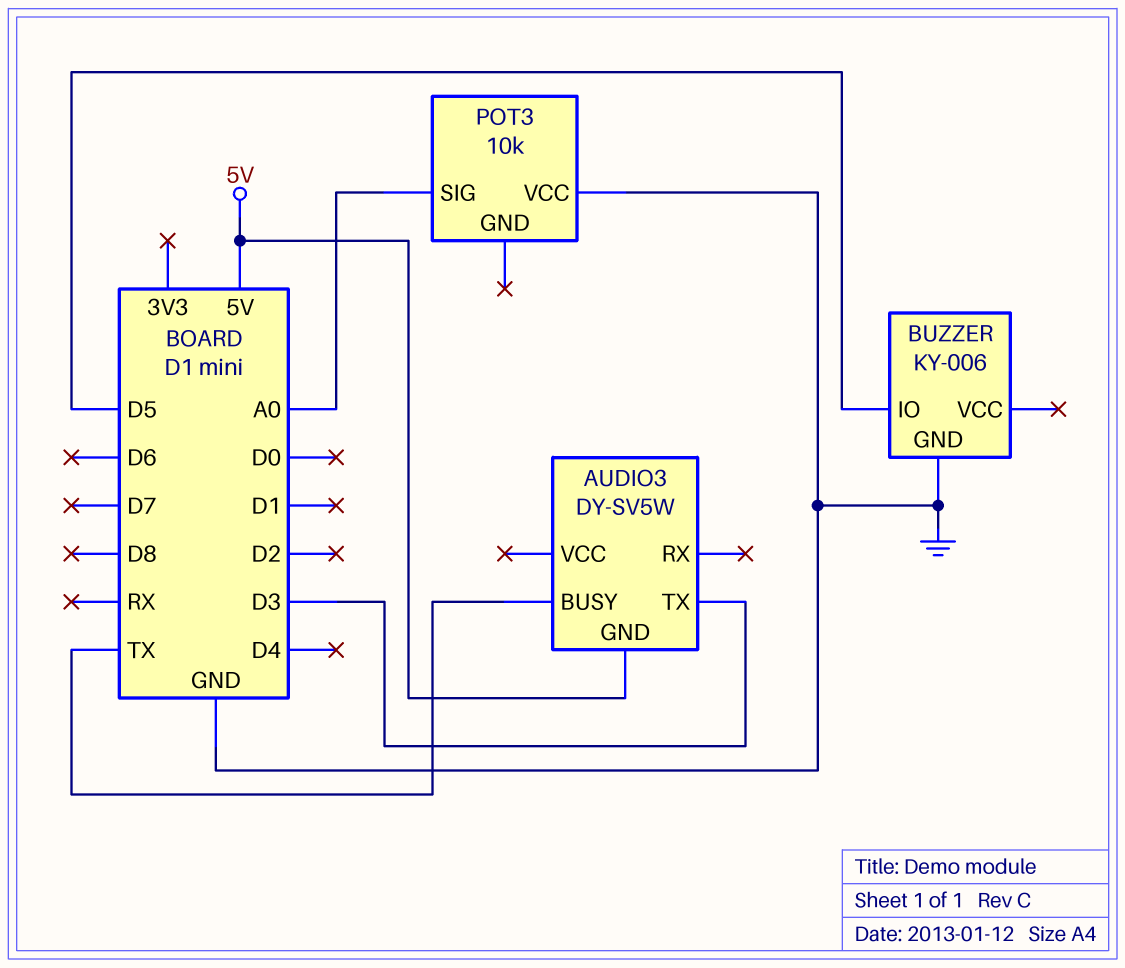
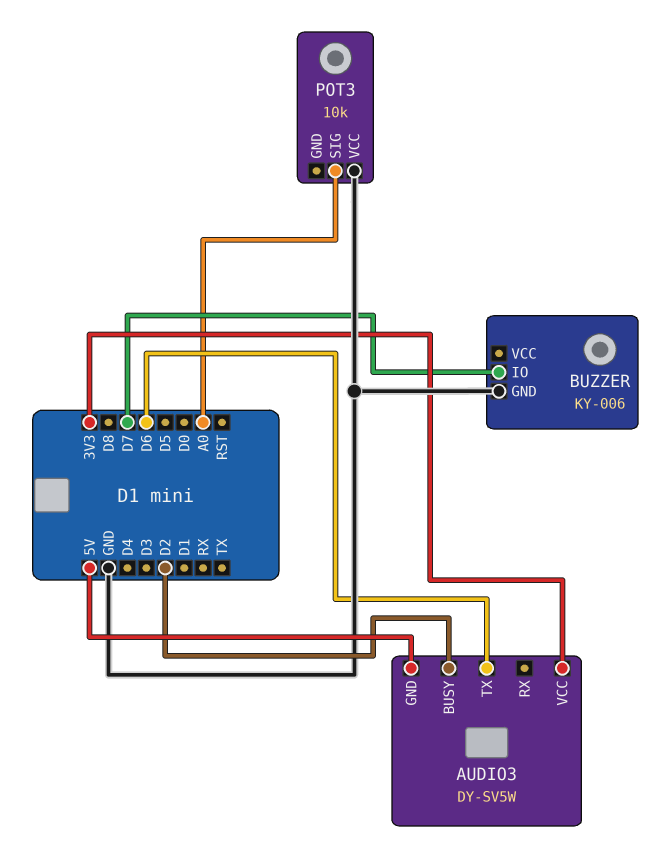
AUDIO3 pin BUSY: TX -> D2
AUDIO3 pin TX: D3 -> D6
AUDIO3 pin VCC: none -> 3V3
BUZZER pin IO: D5 -> D7

